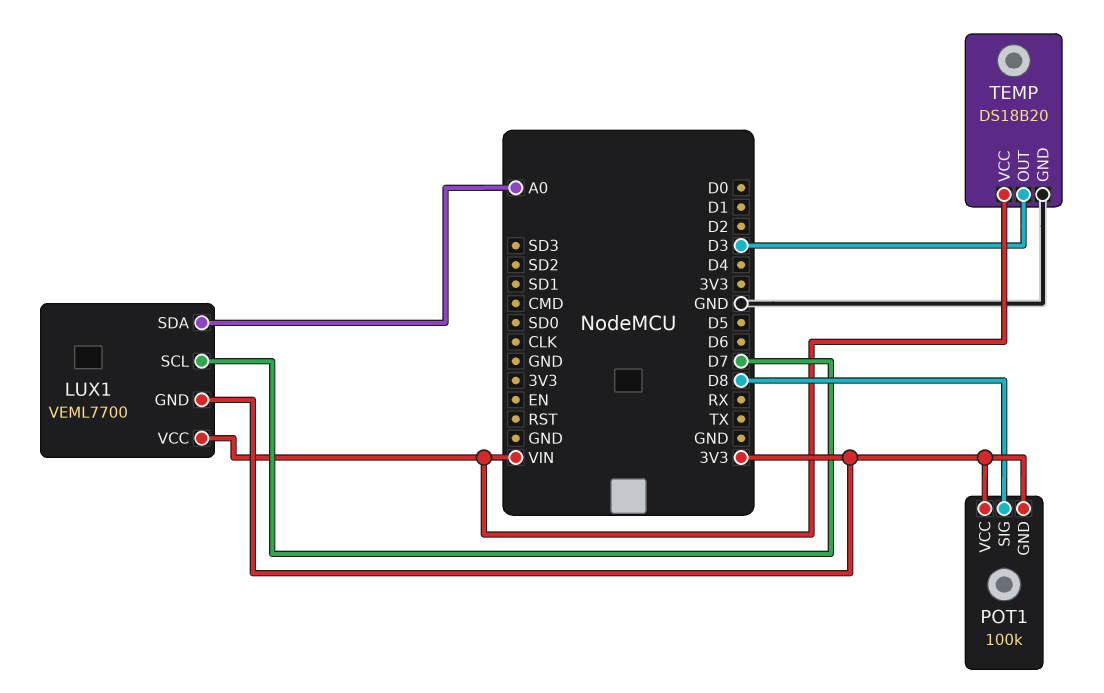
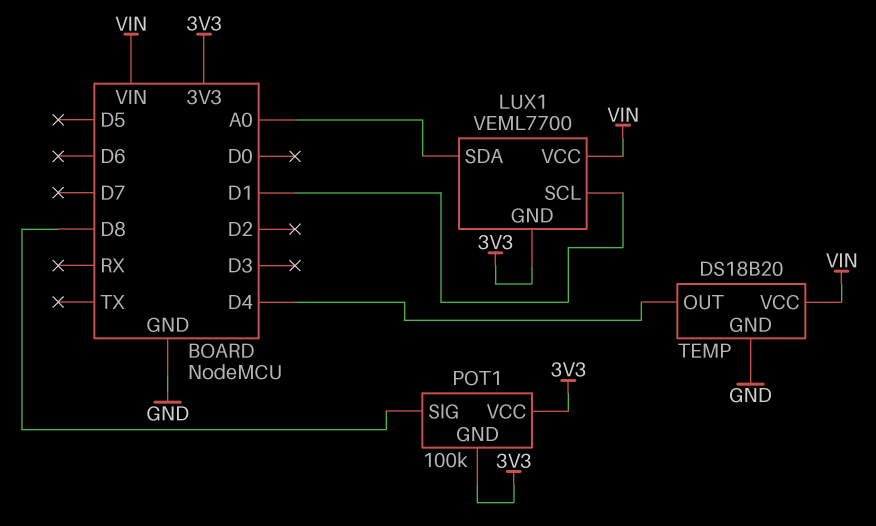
LUX1 pin SCL: D7 -> D1
TEMP pin OUT: D3 -> D4

